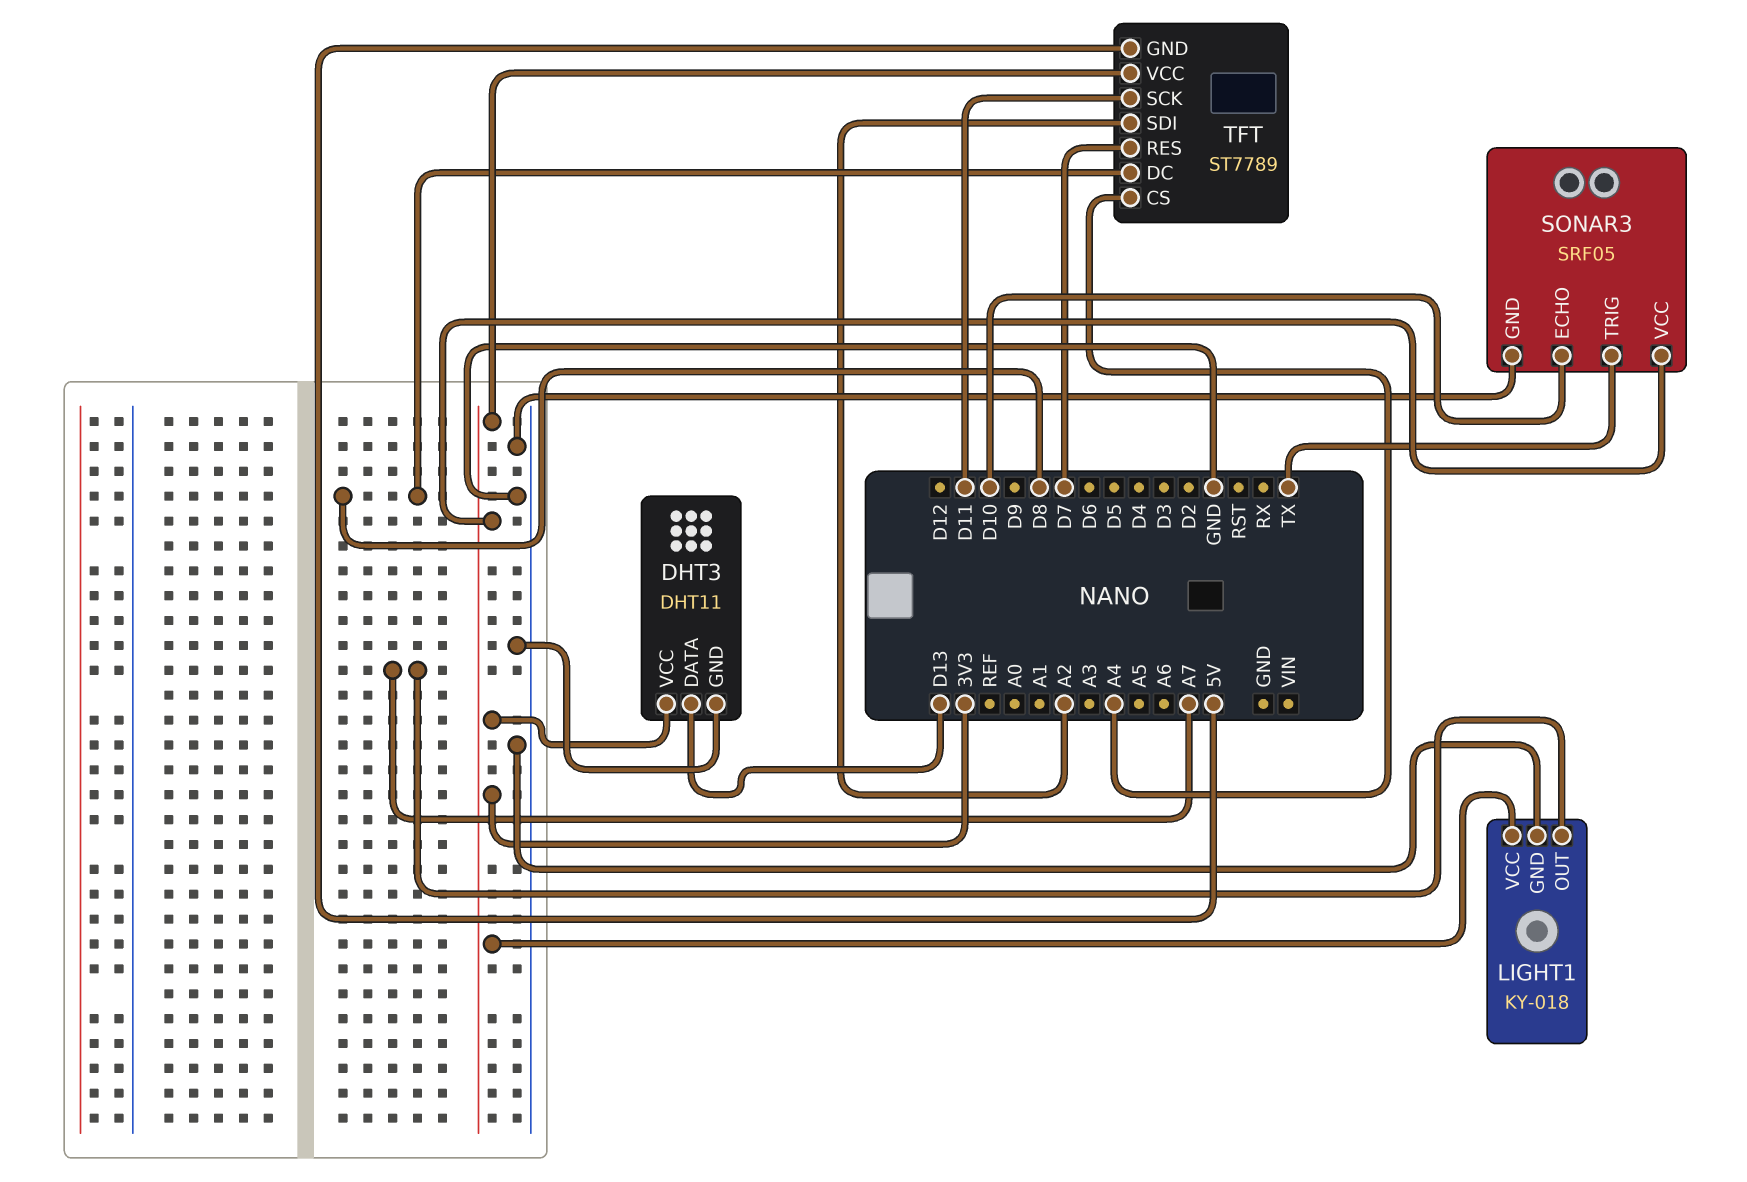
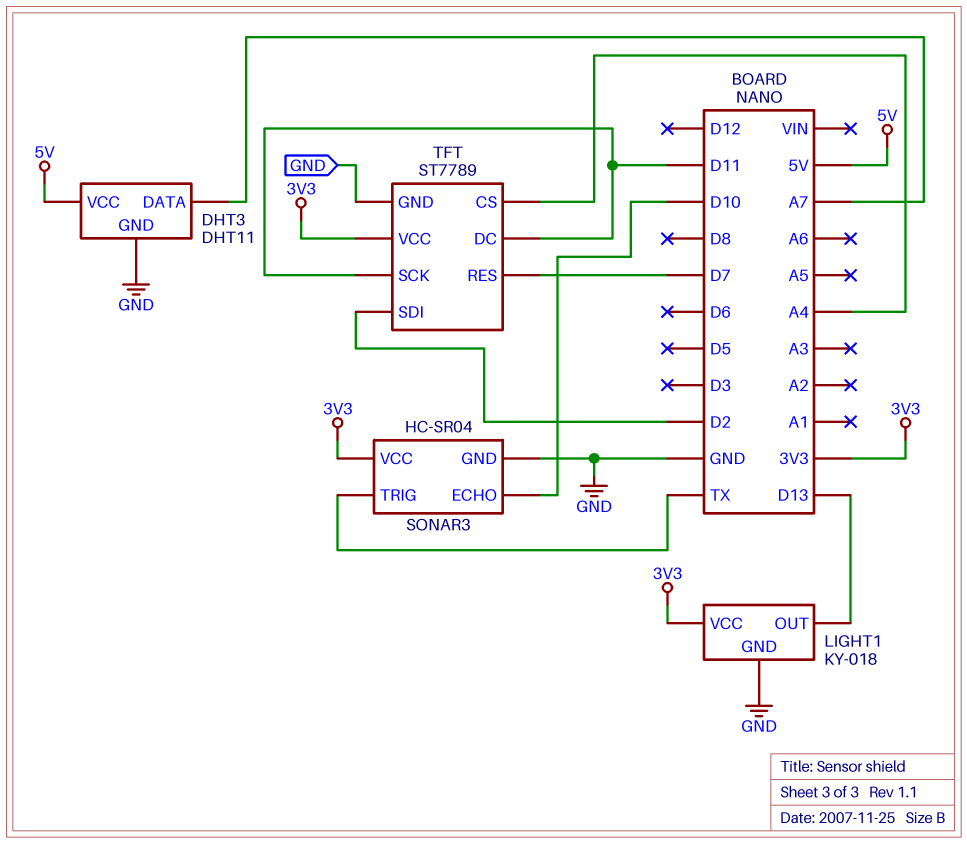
DHT3 pin DATA: D13 -> A7
DHT3 pin VCC: 3V3 -> 5V
LIGHT1 pin OUT: A7 -> D13
SONAR3: SRF05 -> HC-SR04
TFT pin DC: D8 -> D11
TFT pin GND: 5V -> GND
TFT pin SDI: A2 -> D2

